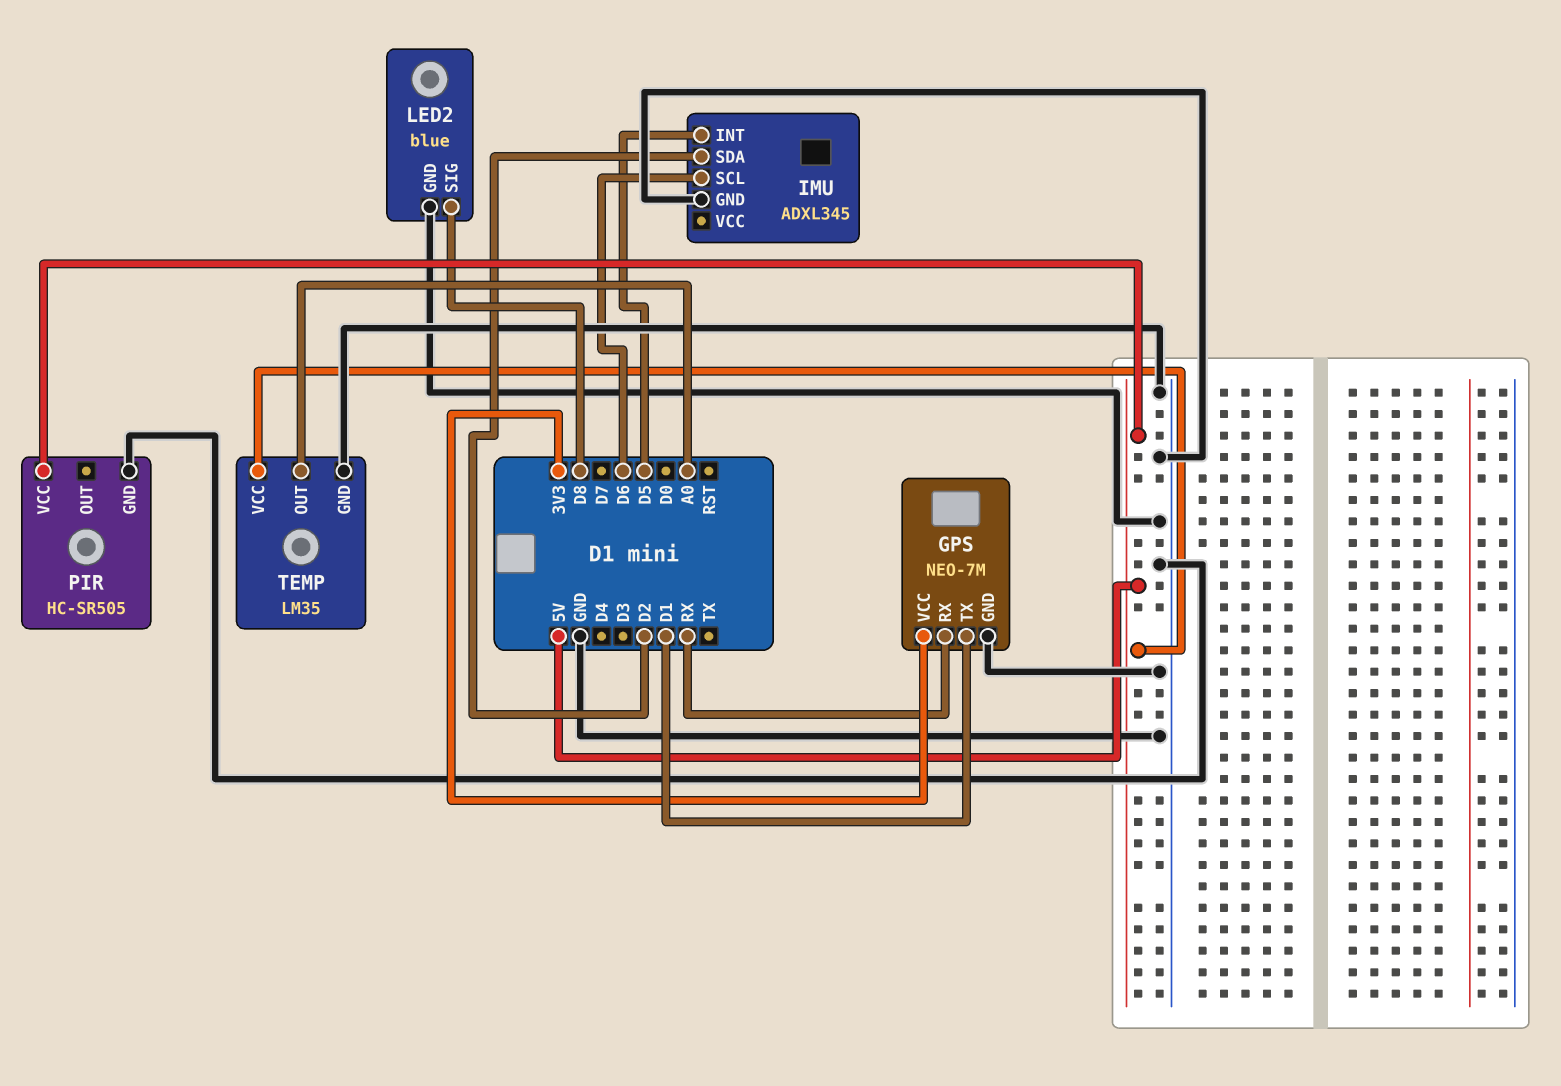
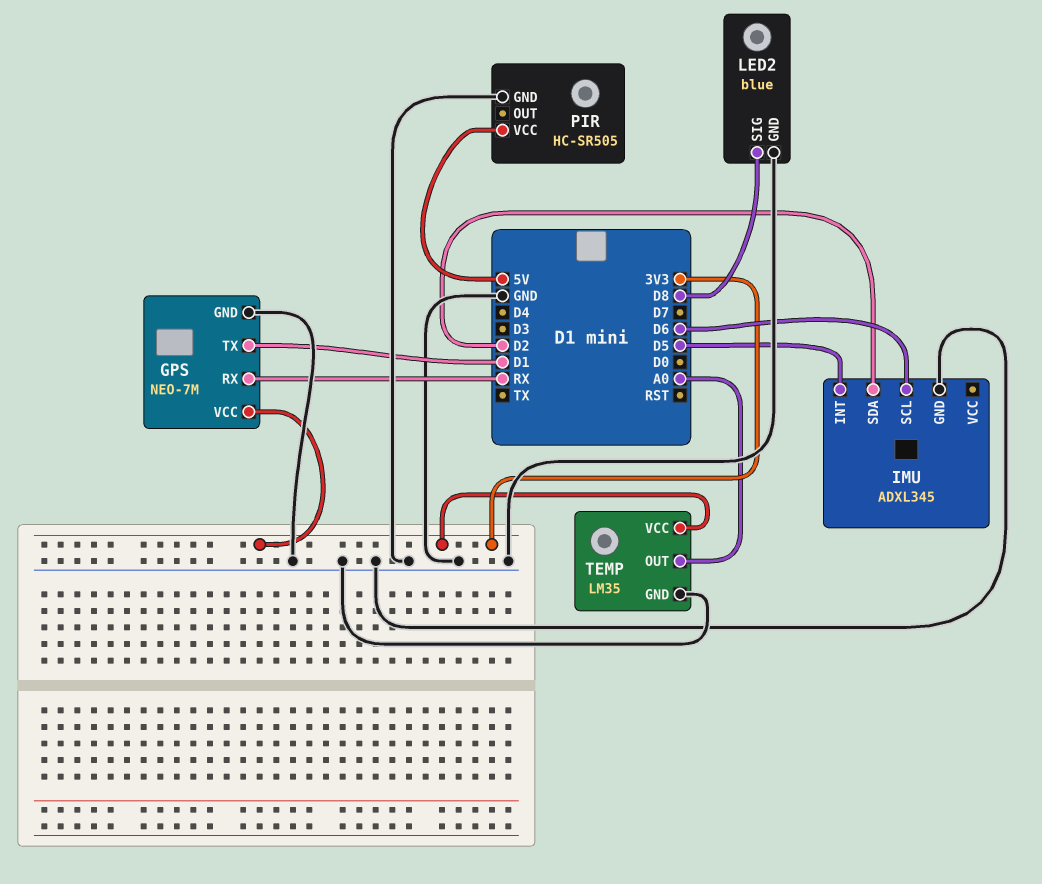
TEMP pin VCC: 5V -> 3V3

